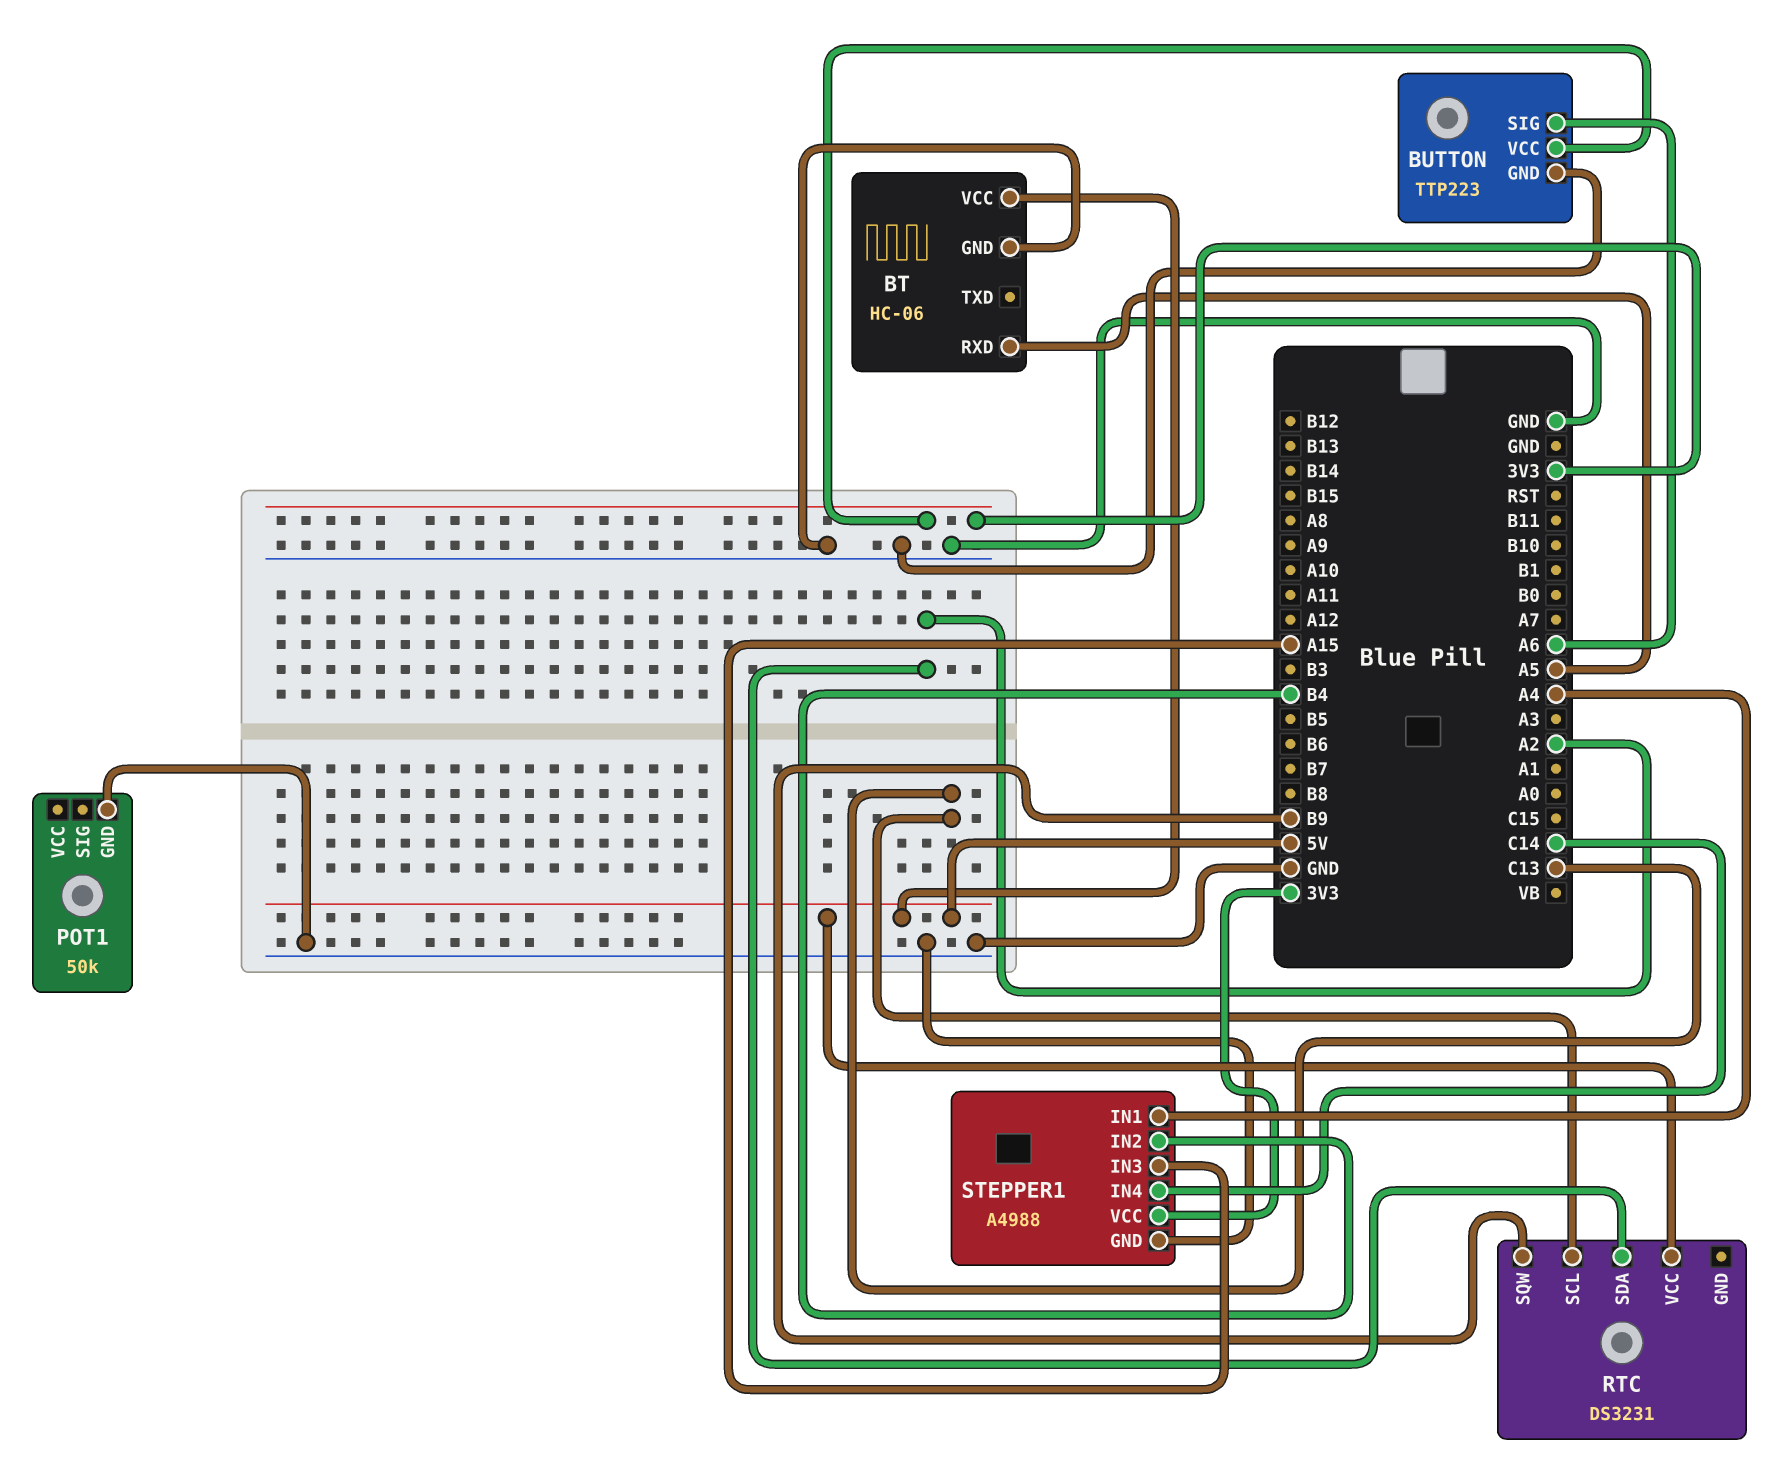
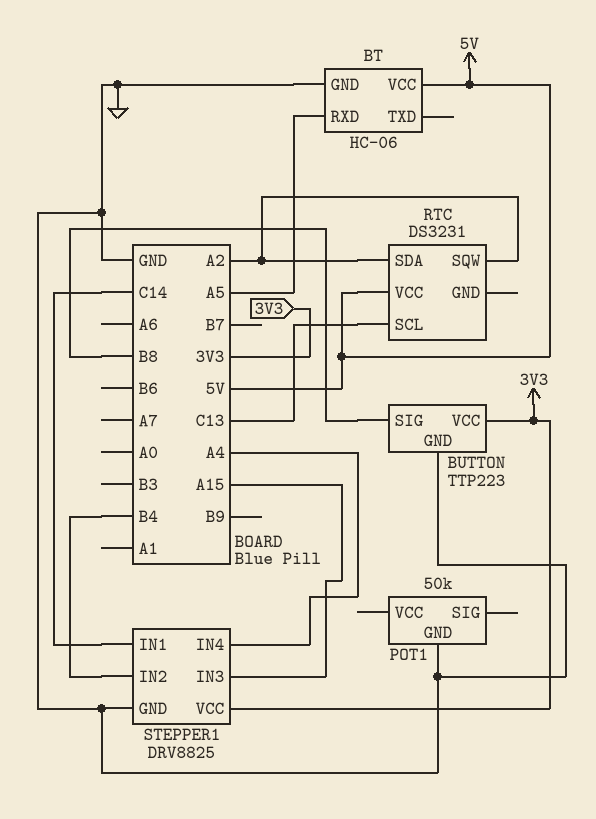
BUTTON pin SIG: A6 -> B8
RTC pin SQW: B9 -> A2
STEPPER1: A4988 -> DRV8825
STEPPER1 pin IN1: A4 -> C14
STEPPER1 pin IN4: C14 -> A4

